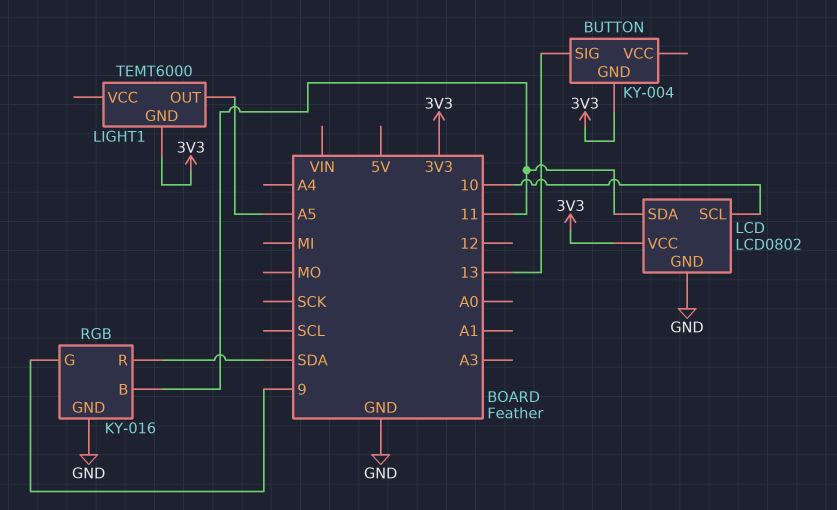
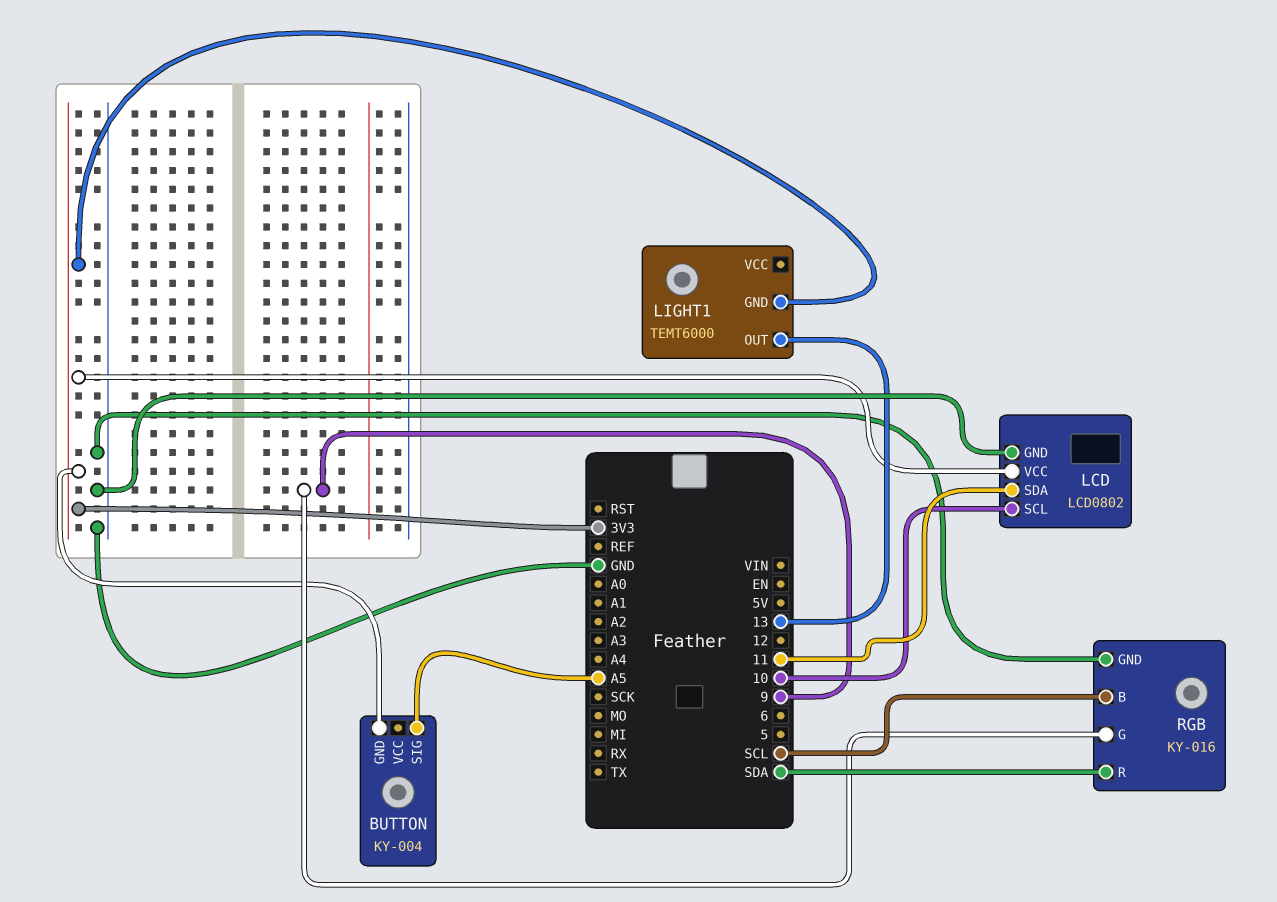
BUTTON pin SIG: 13 -> A5
LIGHT1 pin OUT: A5 -> 13
RGB pin B: 11 -> SCL

